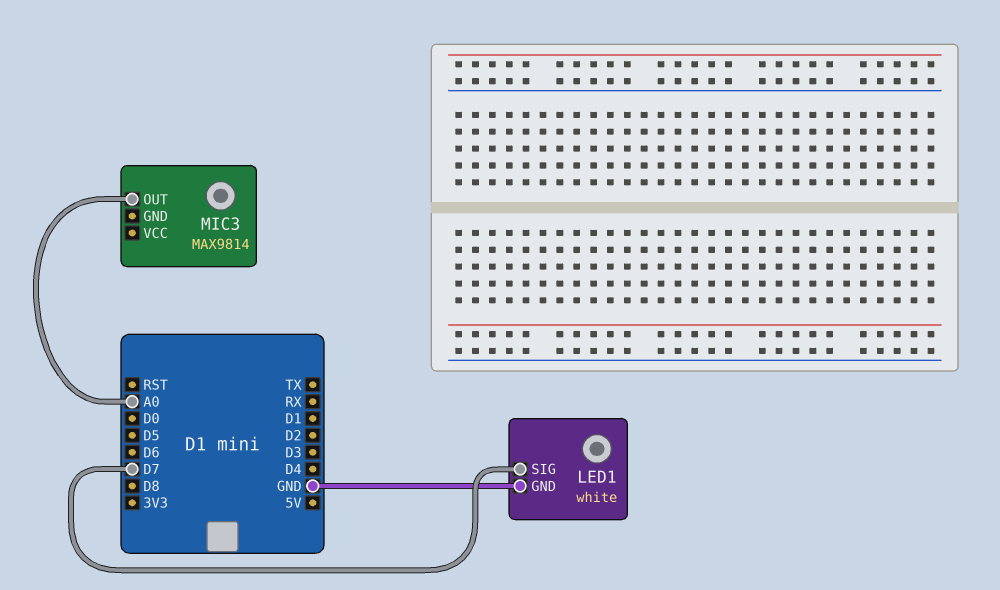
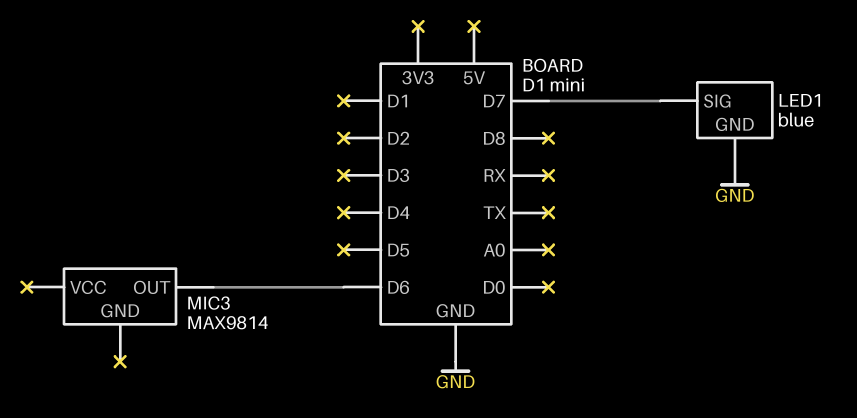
LED1: white -> blue
MIC3 pin OUT: A0 -> D6

